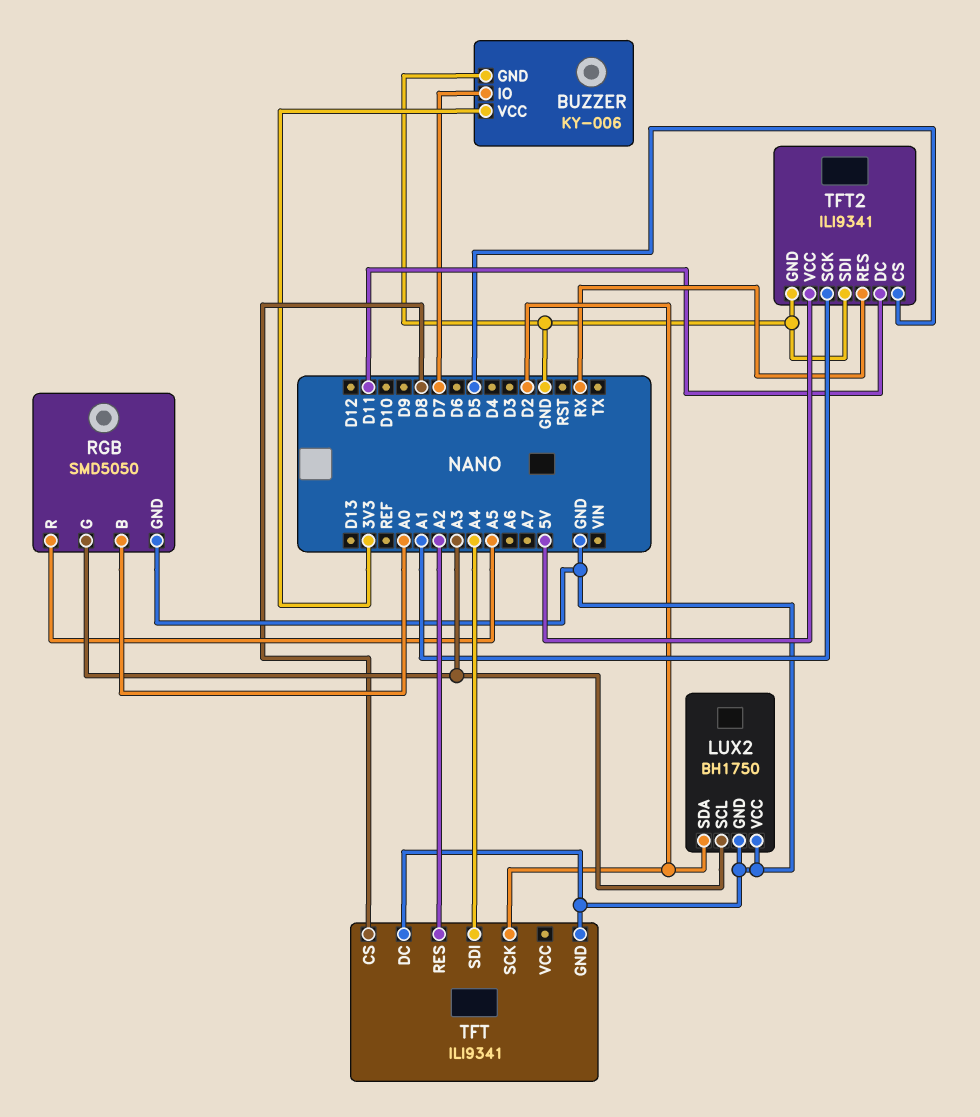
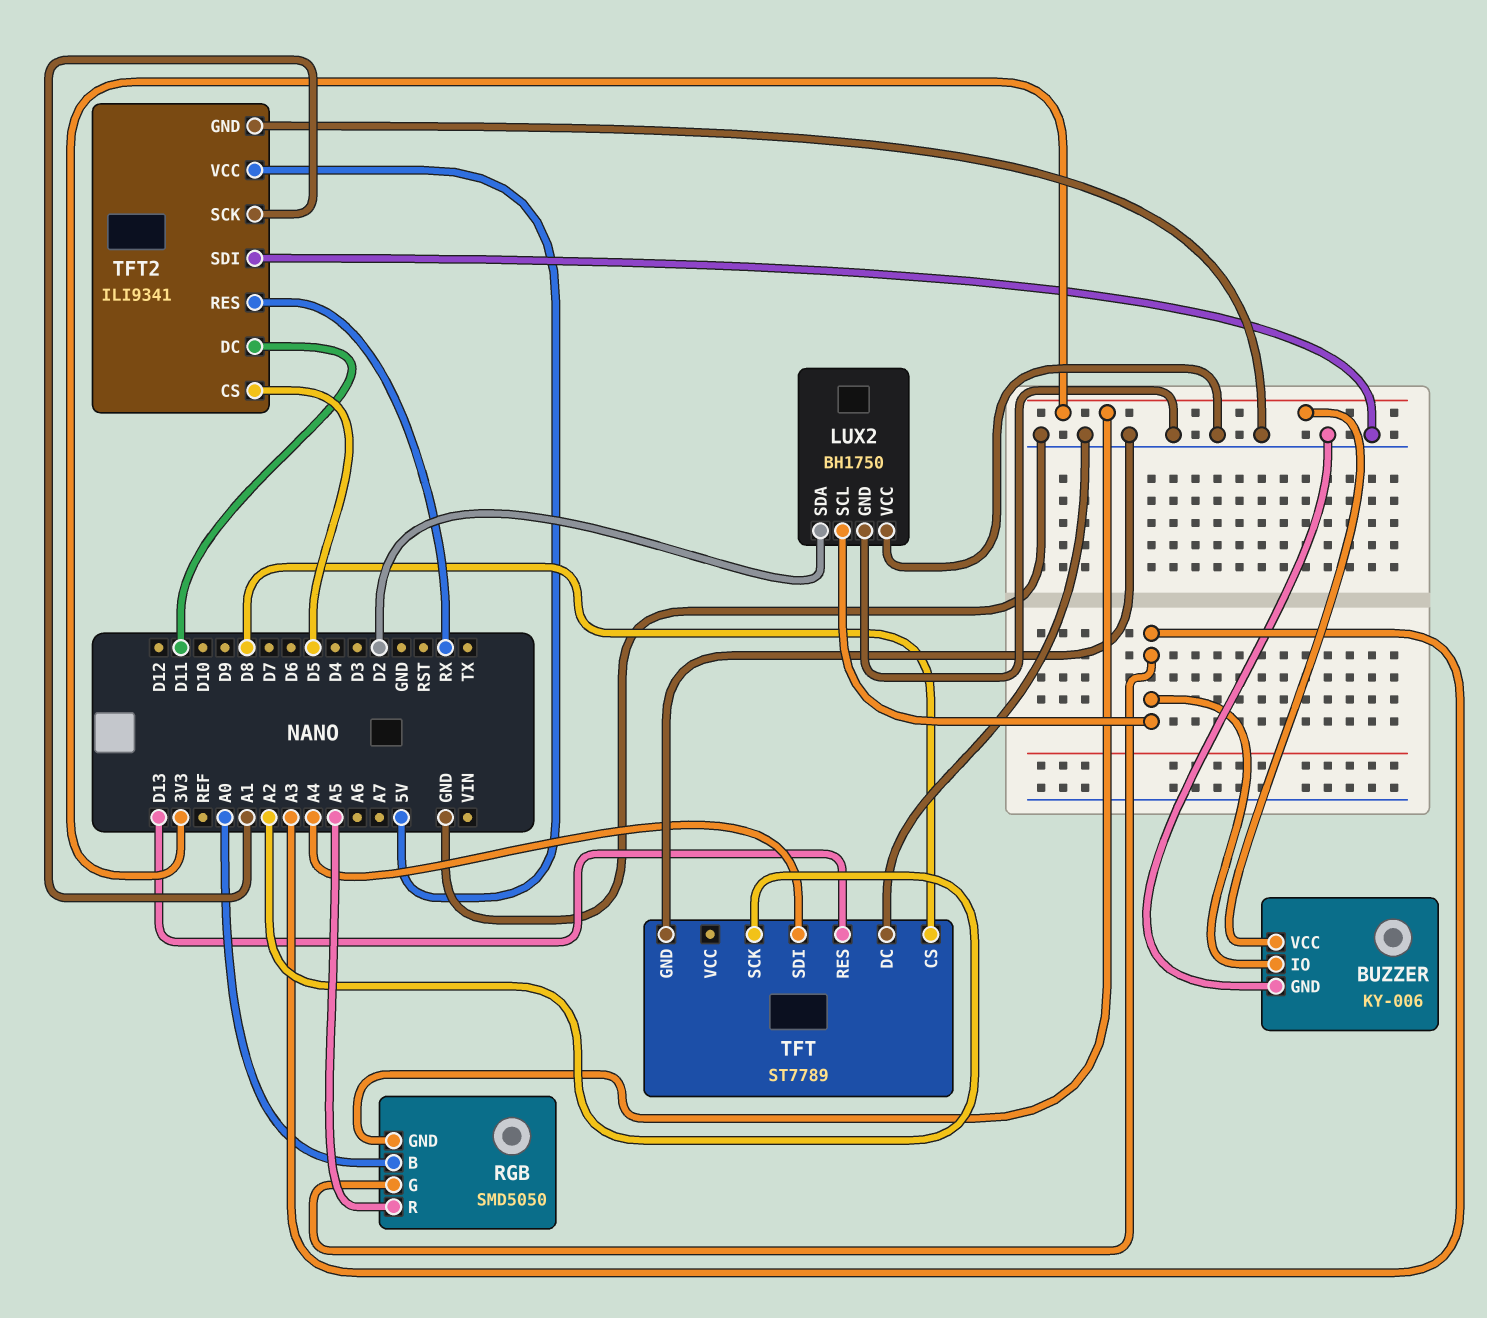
BUZZER pin IO: D7 -> A3
RGB pin GND: GND -> 3V3
TFT: ILI9341 -> ST7789
TFT pin RES: A2 -> D13
TFT pin SCK: D2 -> A2

